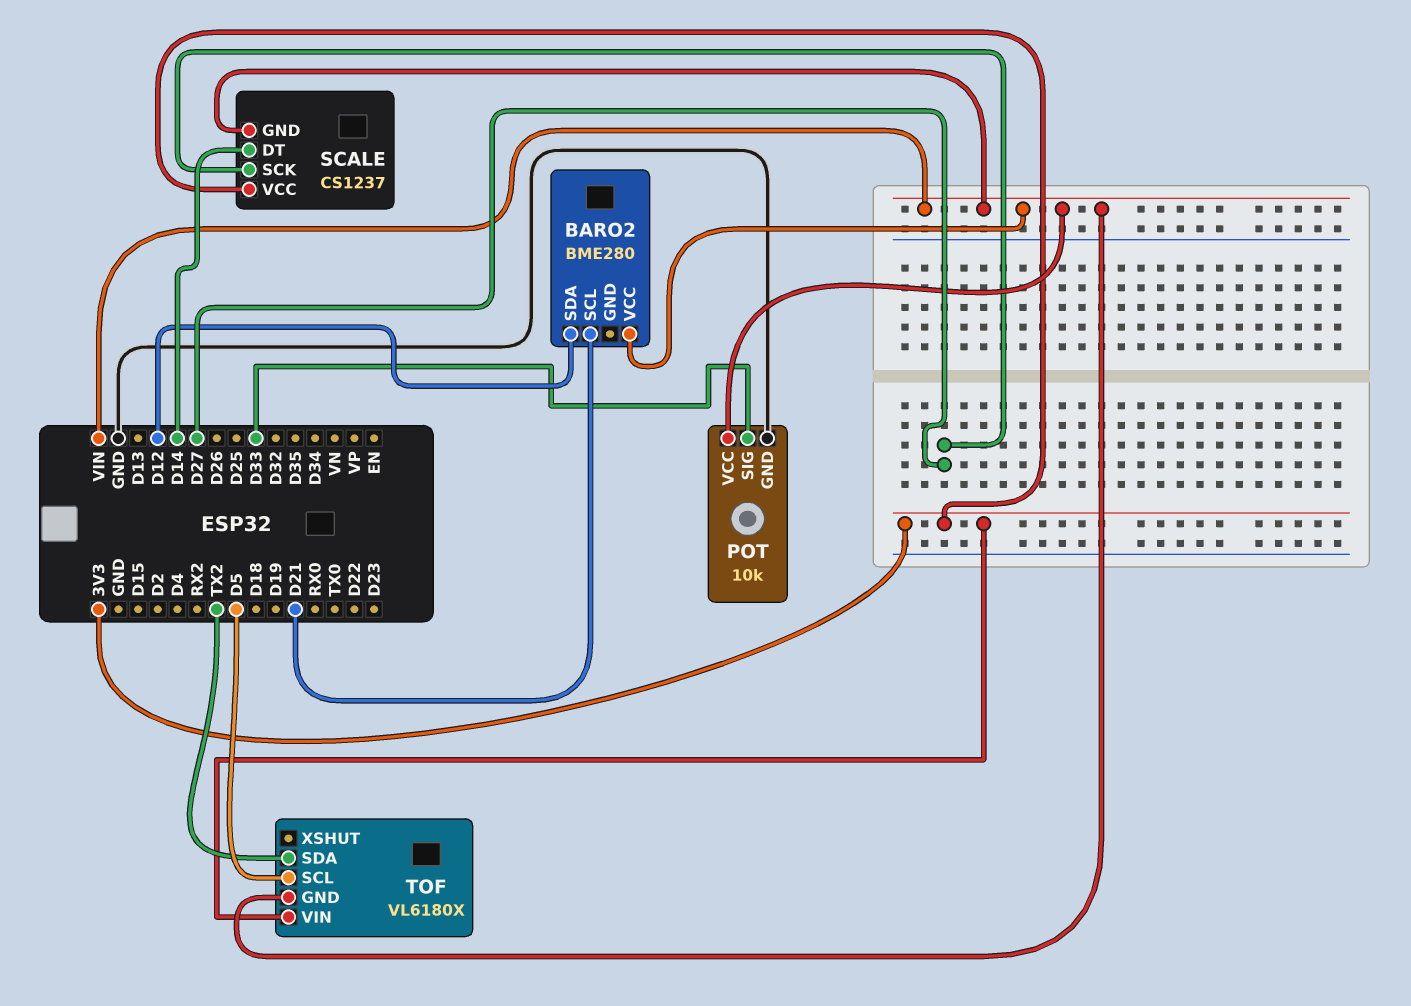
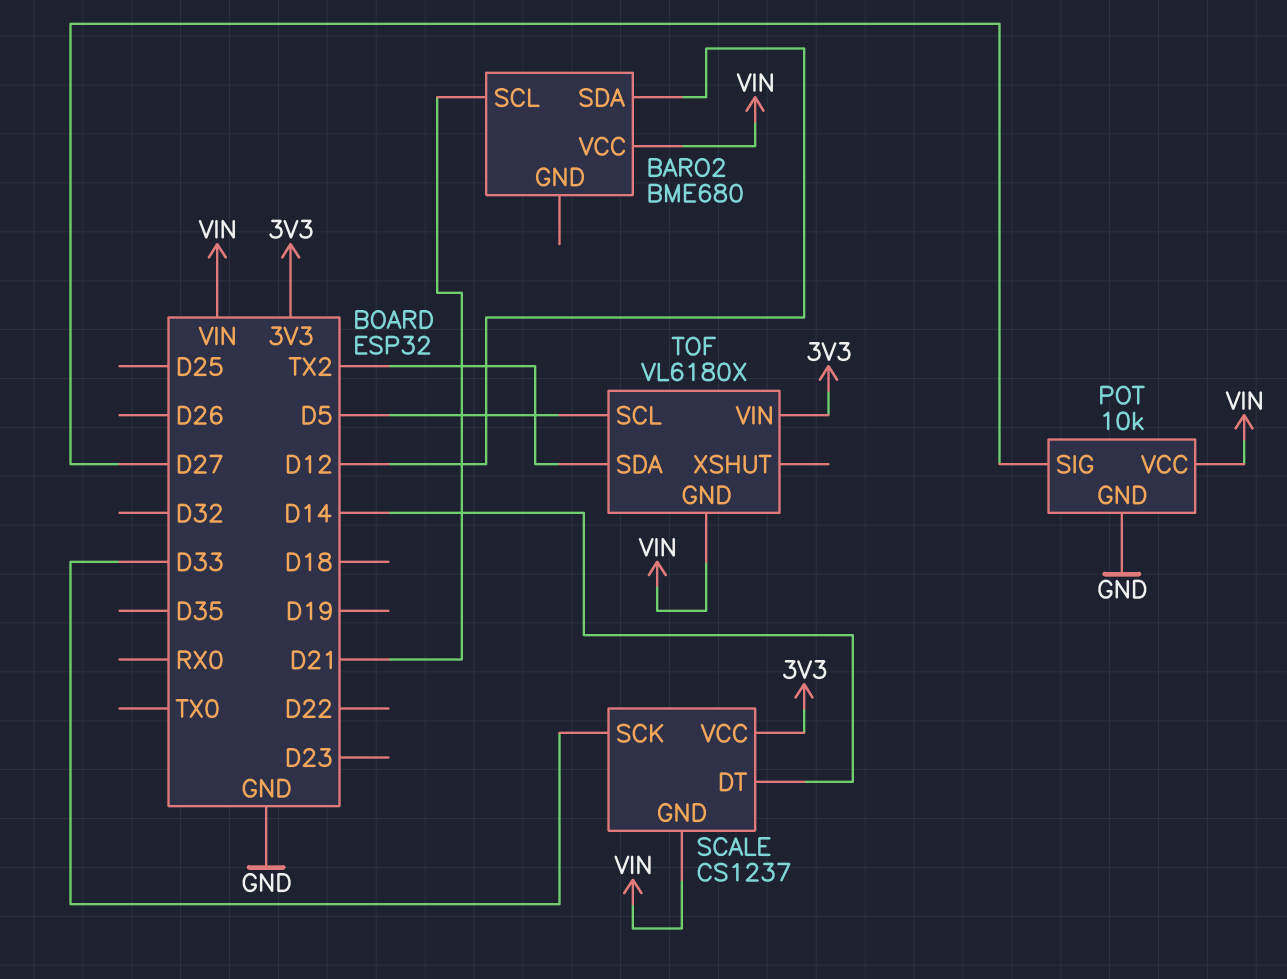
BARO2: BME280 -> BME680
POT pin SIG: D33 -> D27
SCALE pin SCK: D27 -> D33

